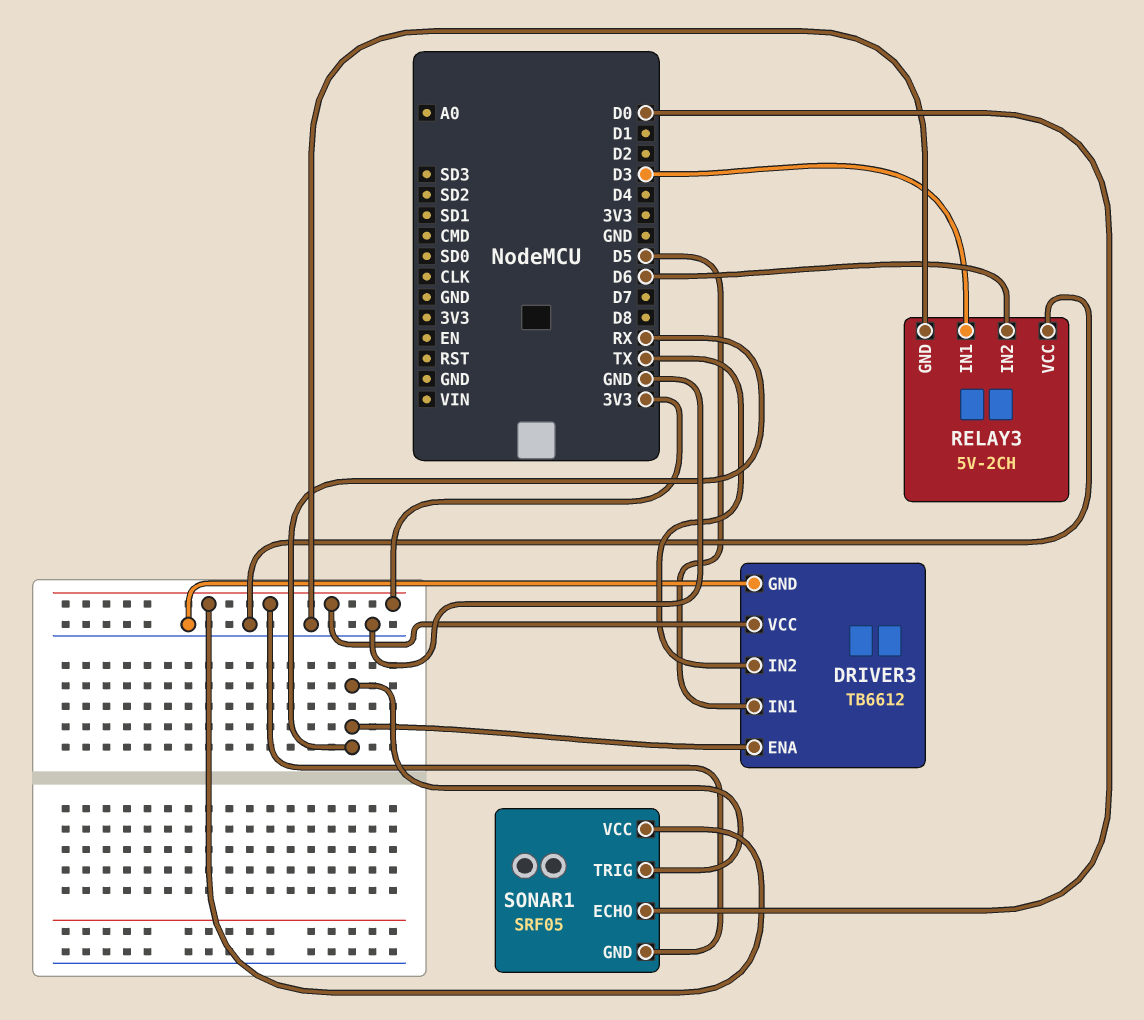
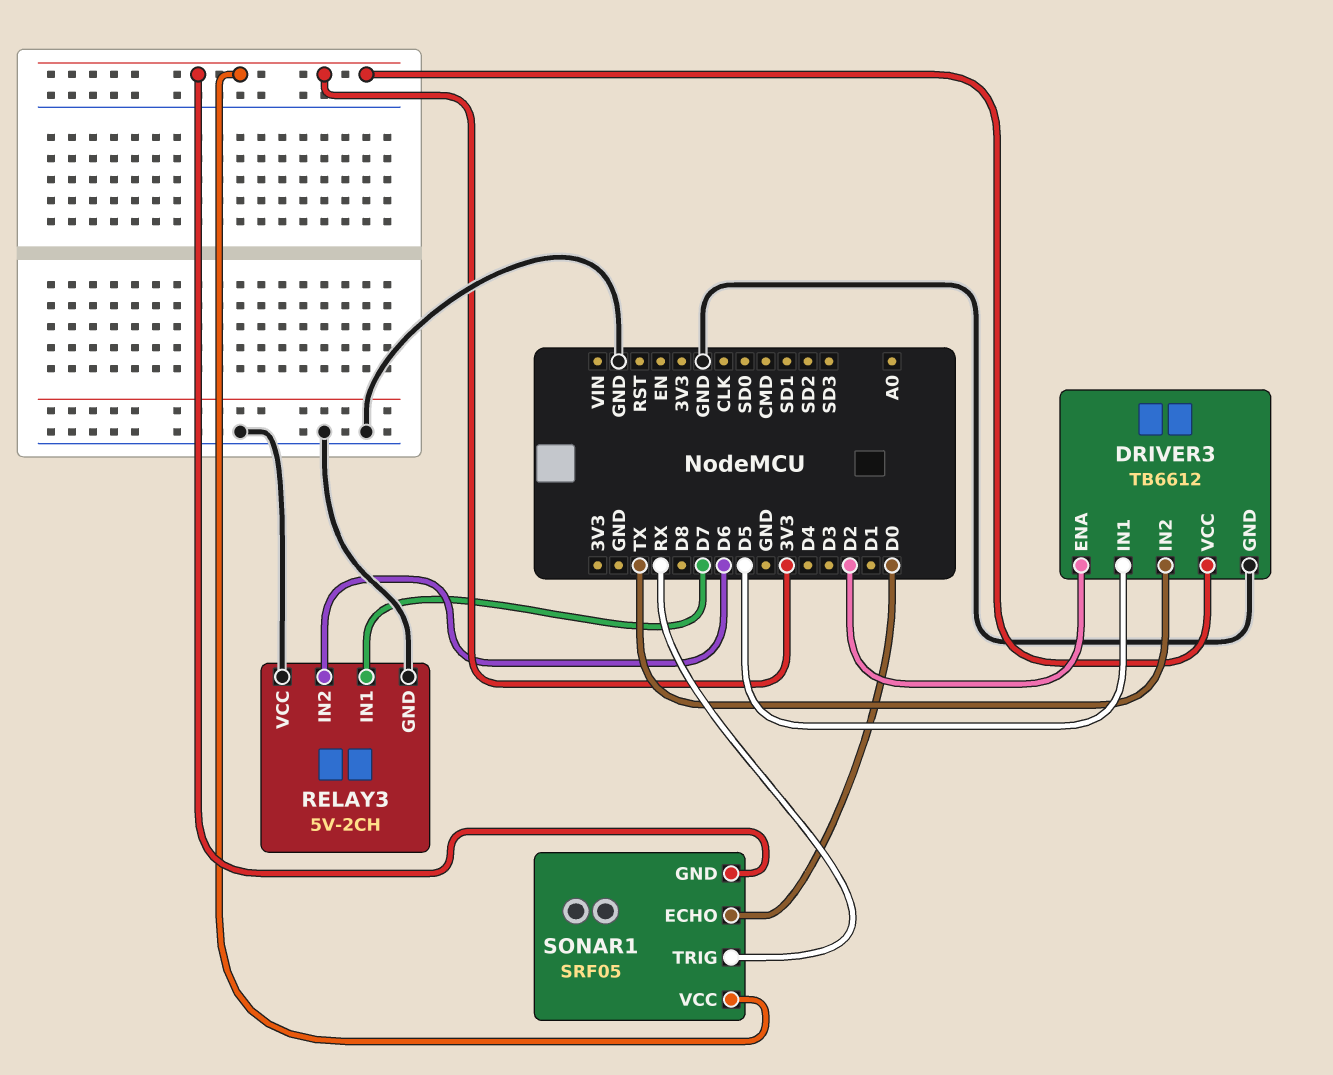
DRIVER3 pin ENA: RX -> D2
RELAY3 pin IN1: D3 -> D7

